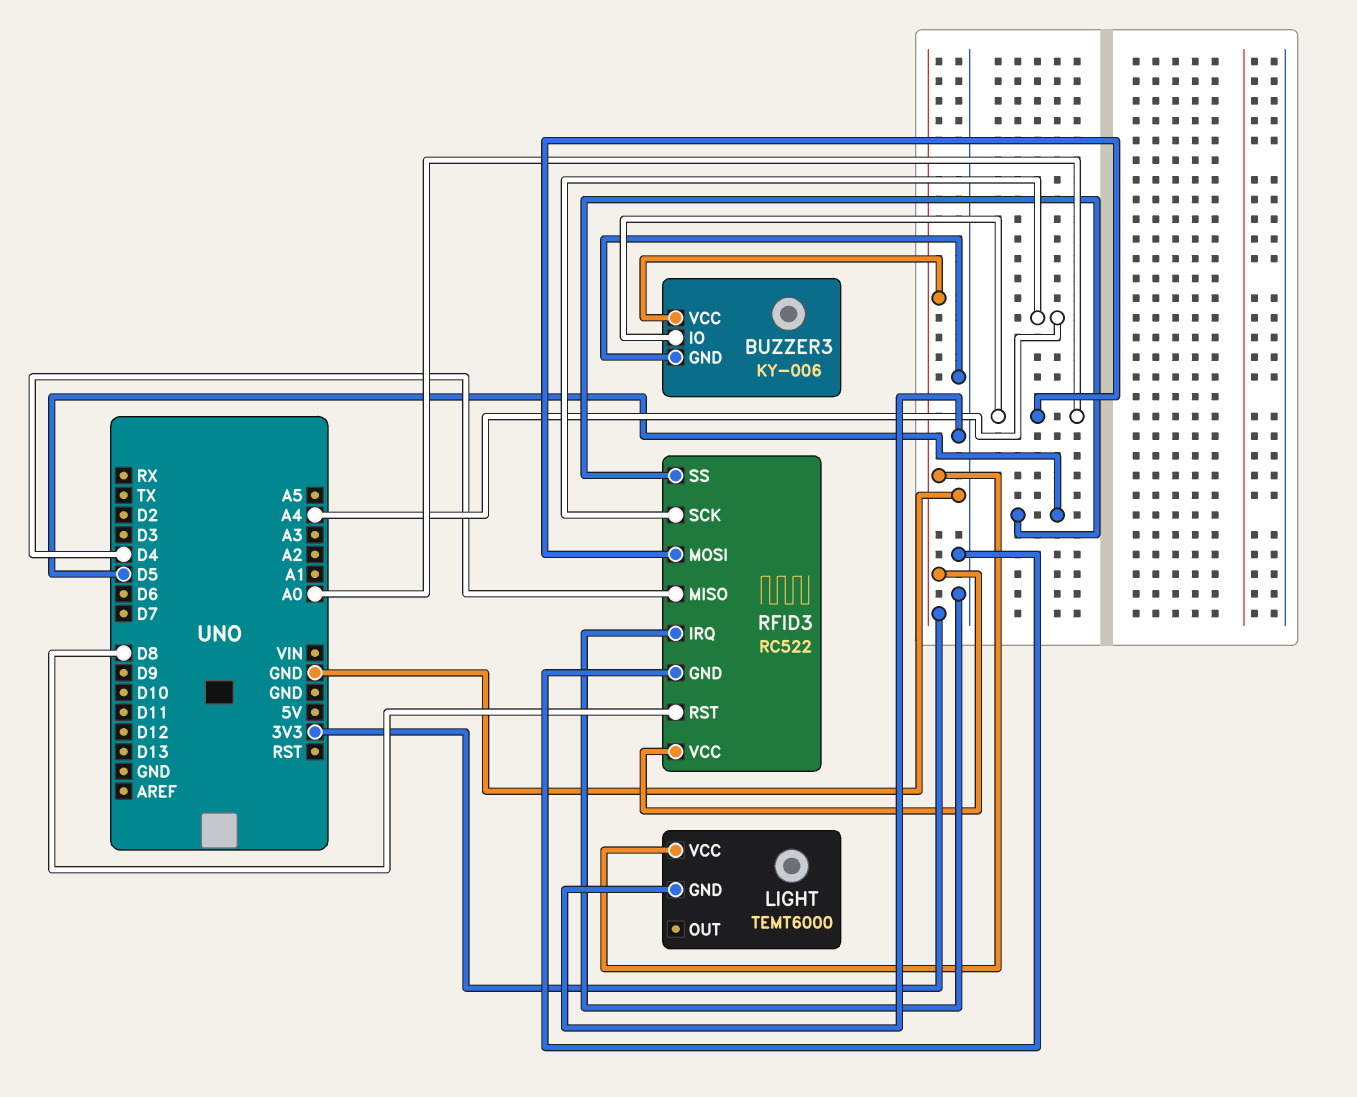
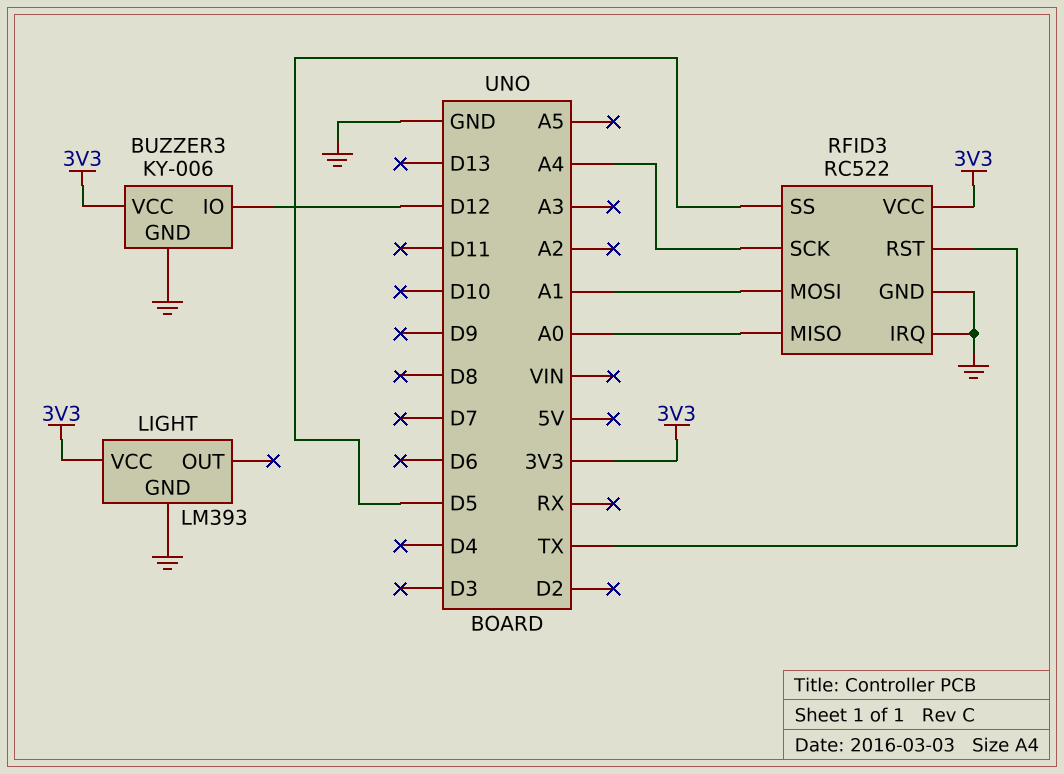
BUZZER3 pin IO: A0 -> D12
LIGHT: TEMT6000 -> LM393
RFID3 pin MISO: D4 -> A0
RFID3 pin MOSI: A0 -> A1
RFID3 pin RST: D8 -> TX

